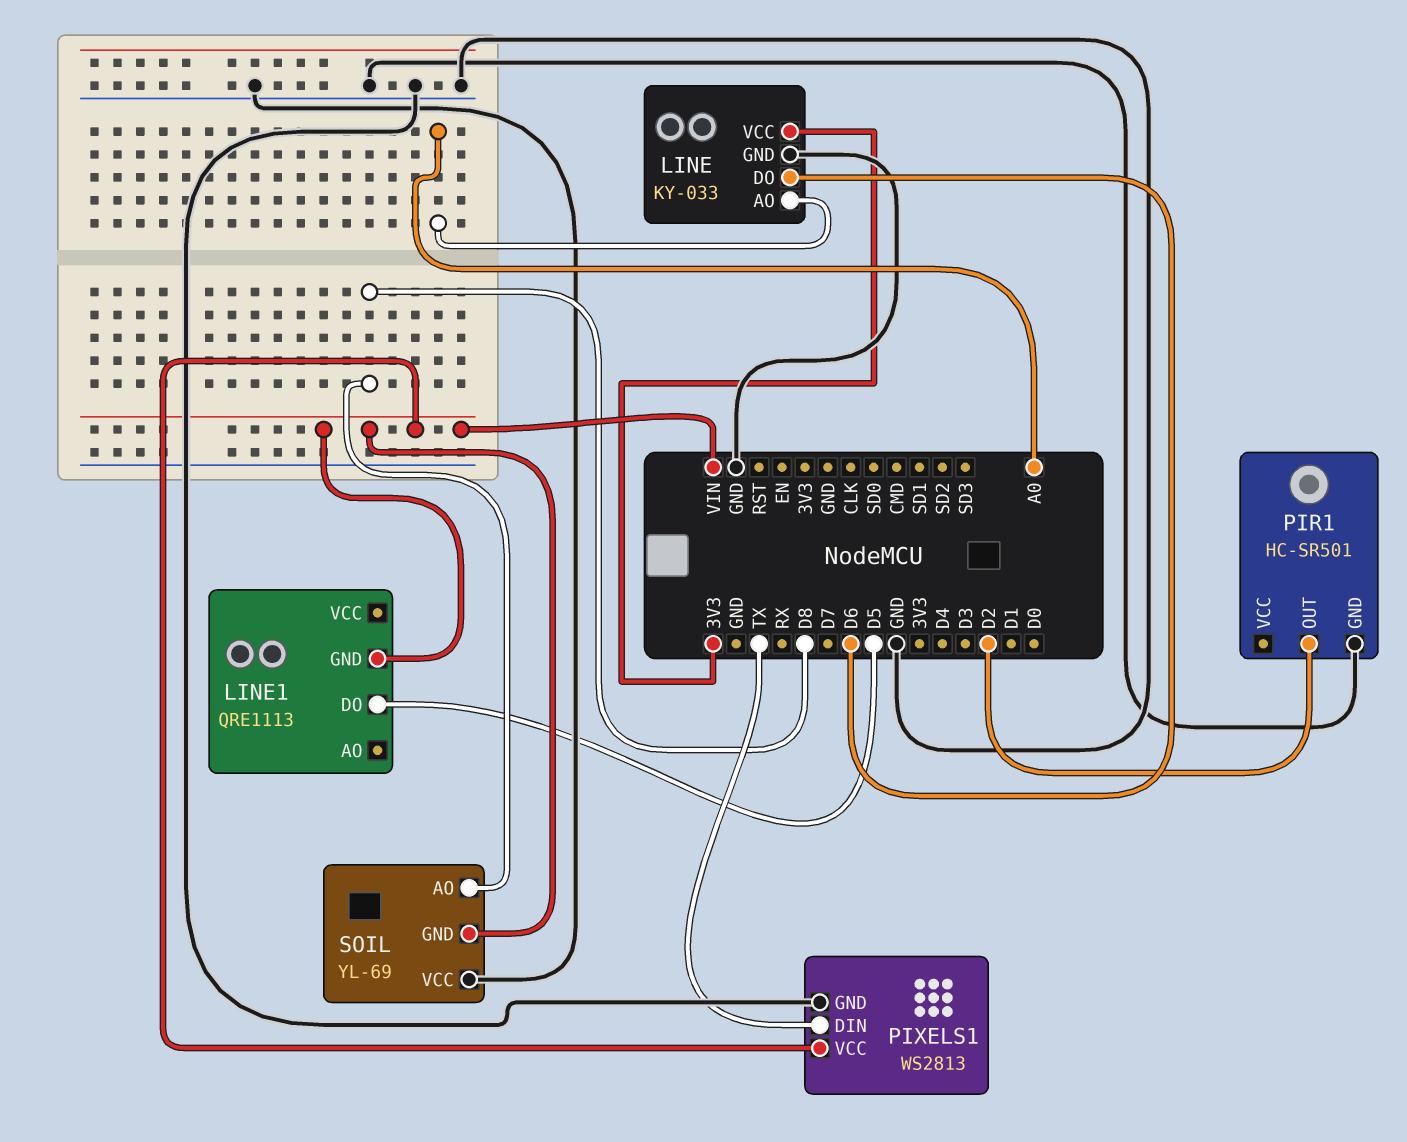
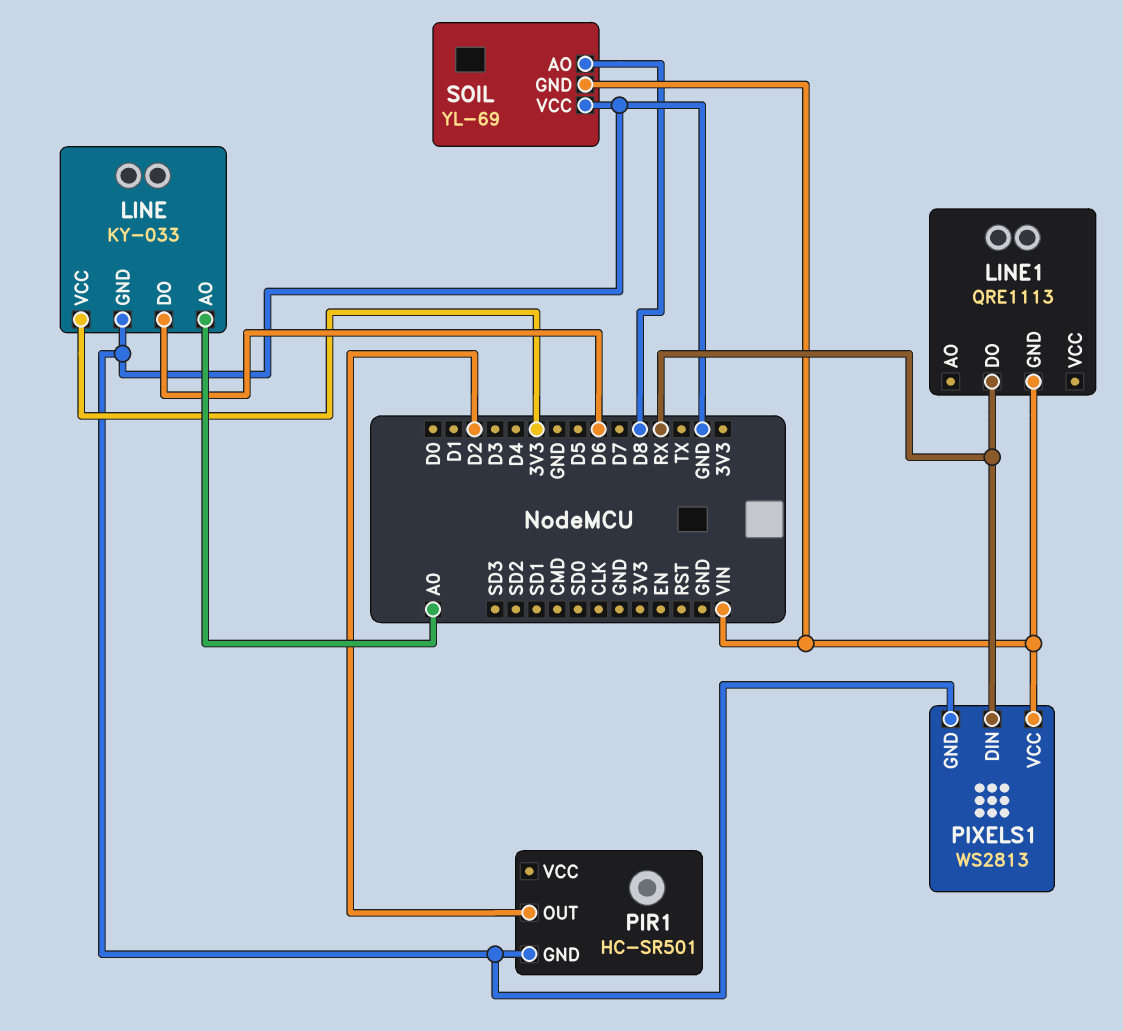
LINE1 pin DO: D5 -> RX
PIXELS1 pin DIN: TX -> RX

